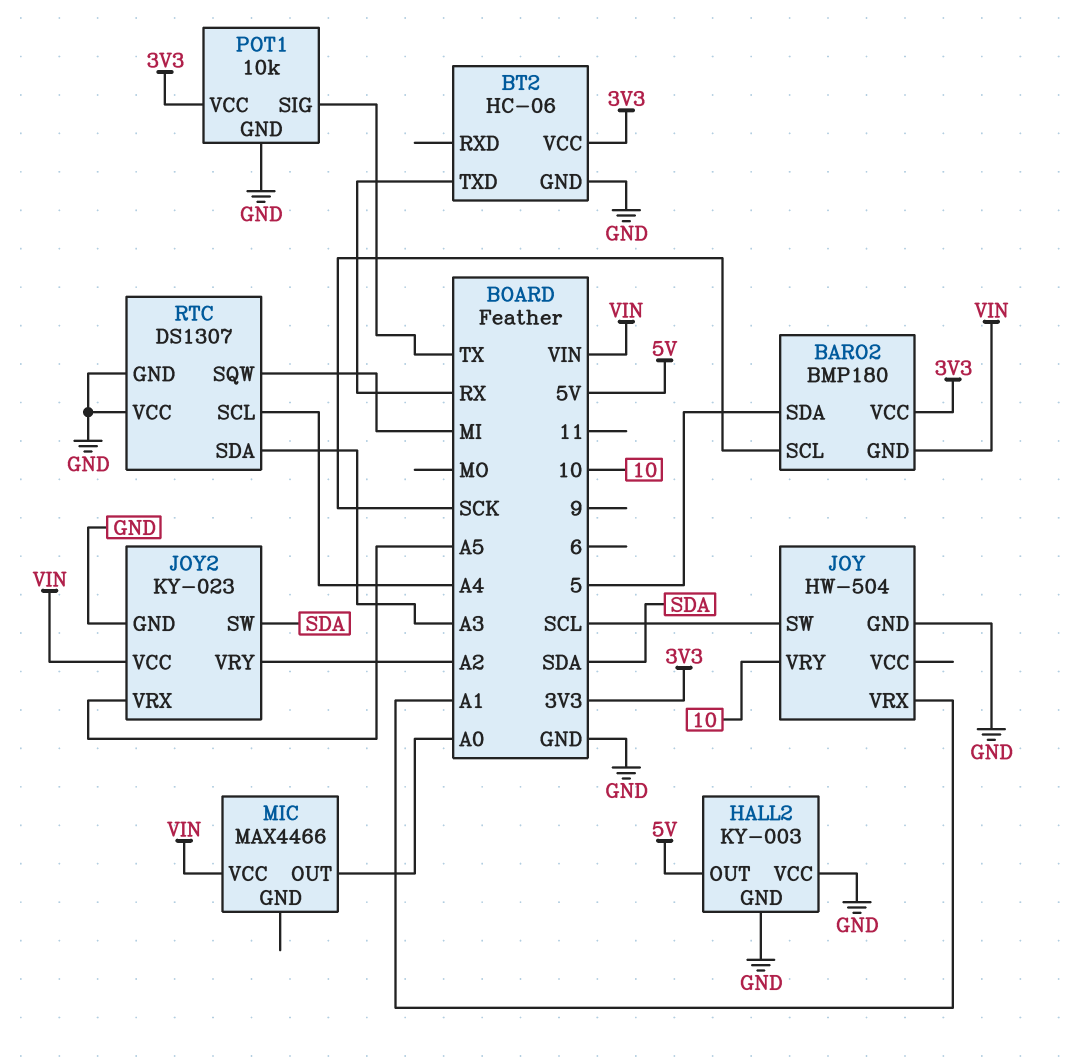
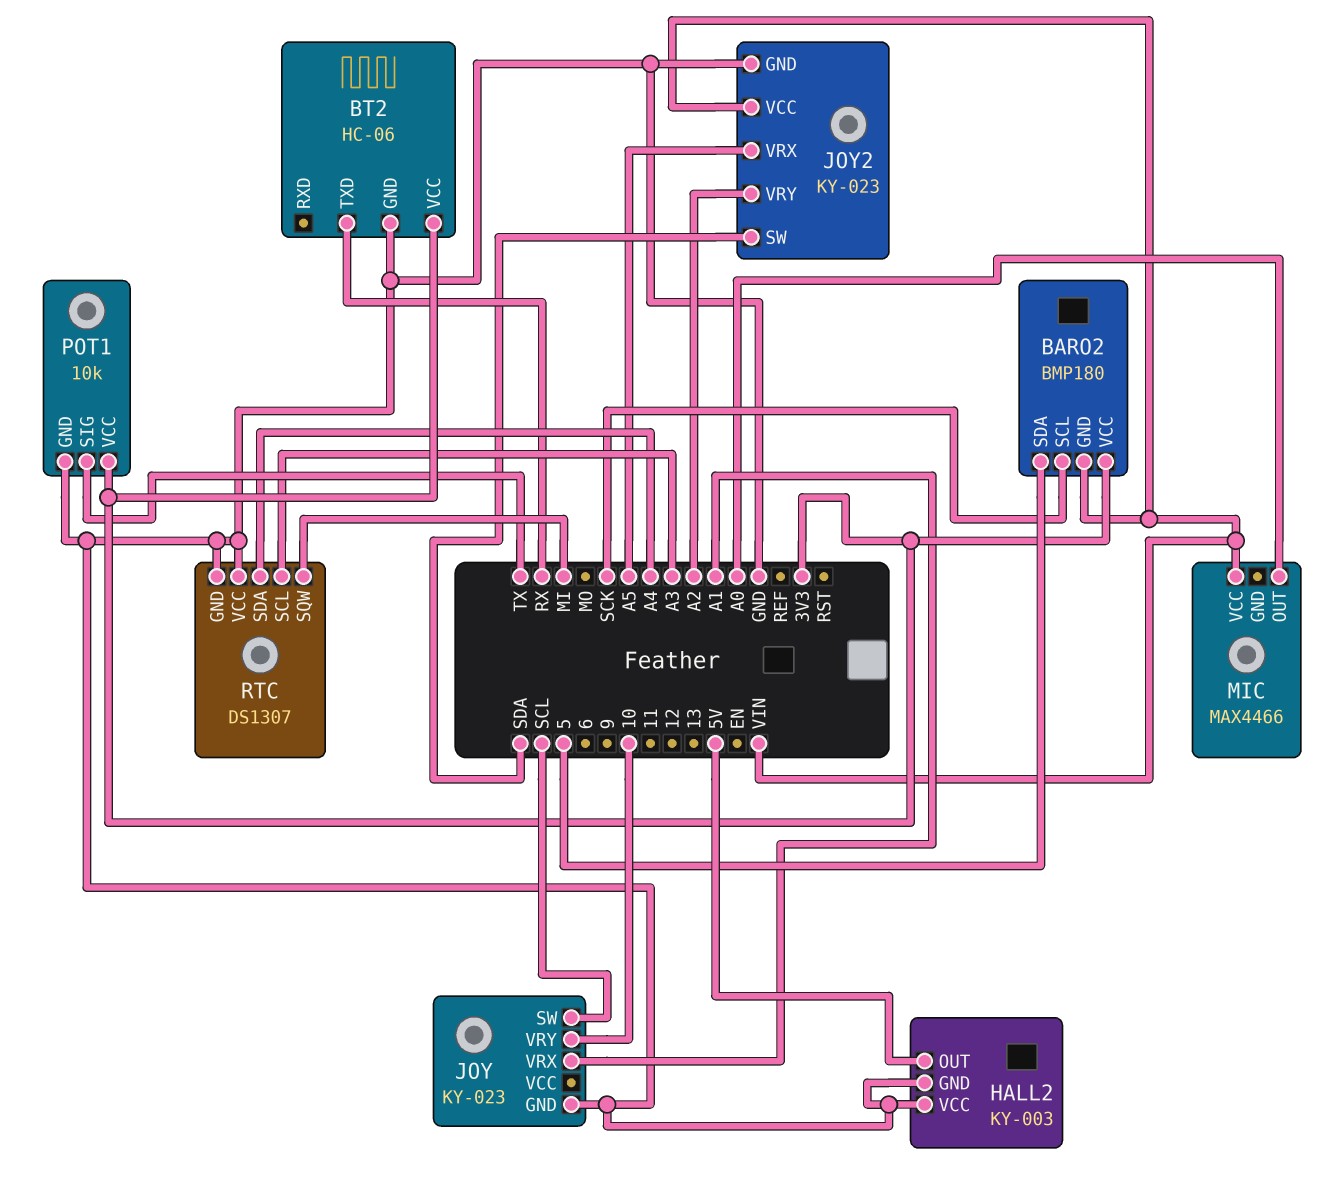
JOY: HW-504 -> KY-023
RTC pin SCL: A4 -> A3
RTC pin SDA: A3 -> A4

